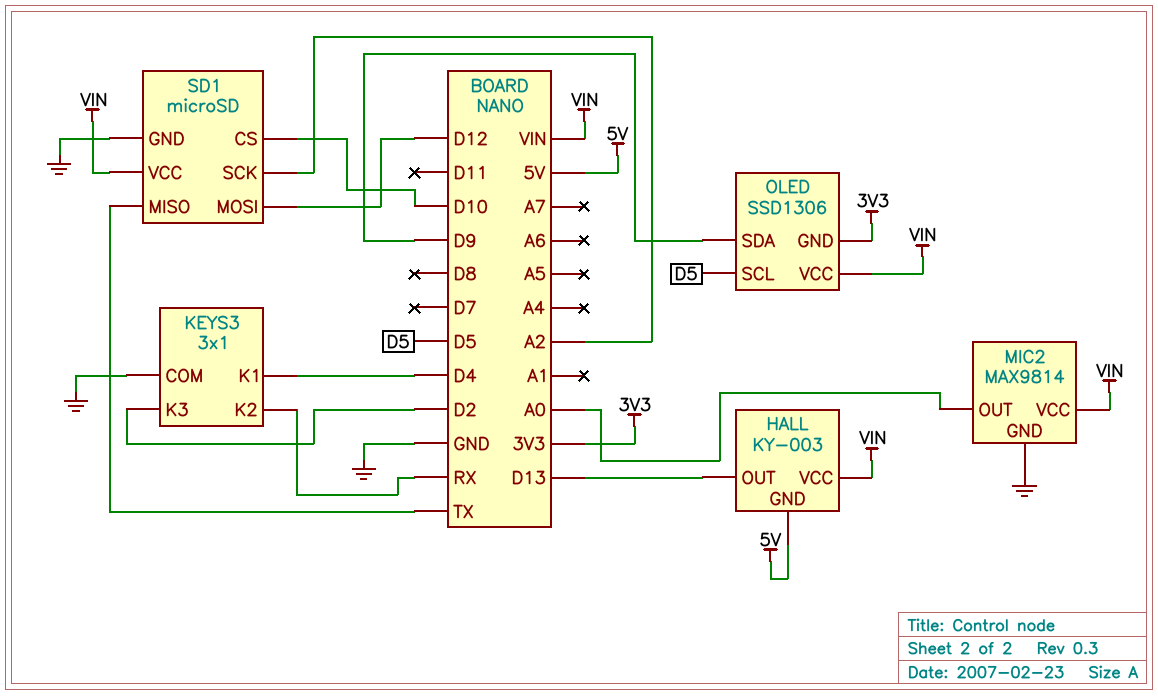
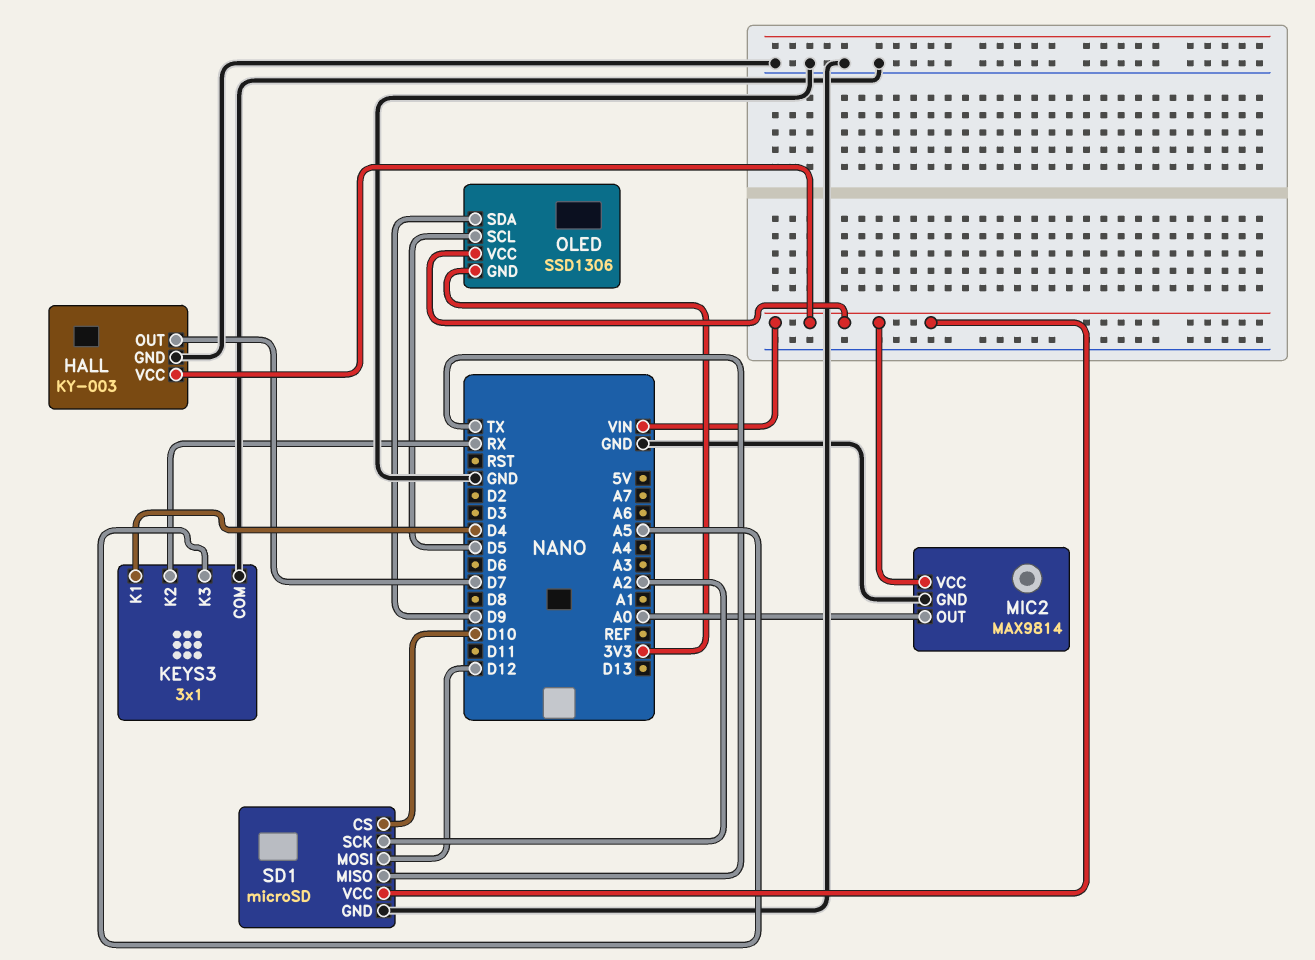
HALL pin GND: 5V -> GND
HALL pin OUT: D13 -> D7
KEYS3 pin K3: D2 -> A5

